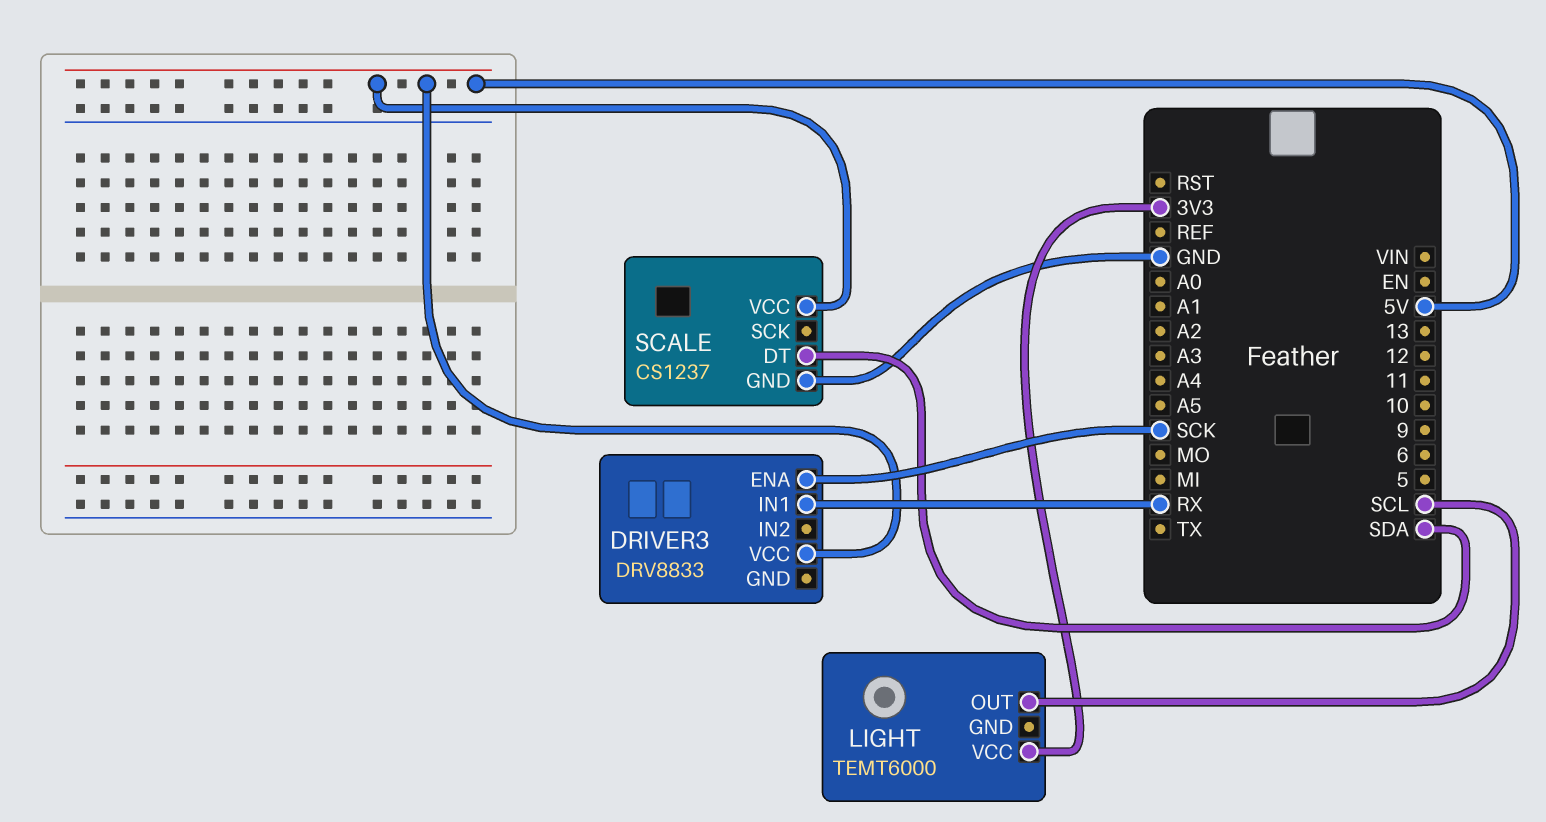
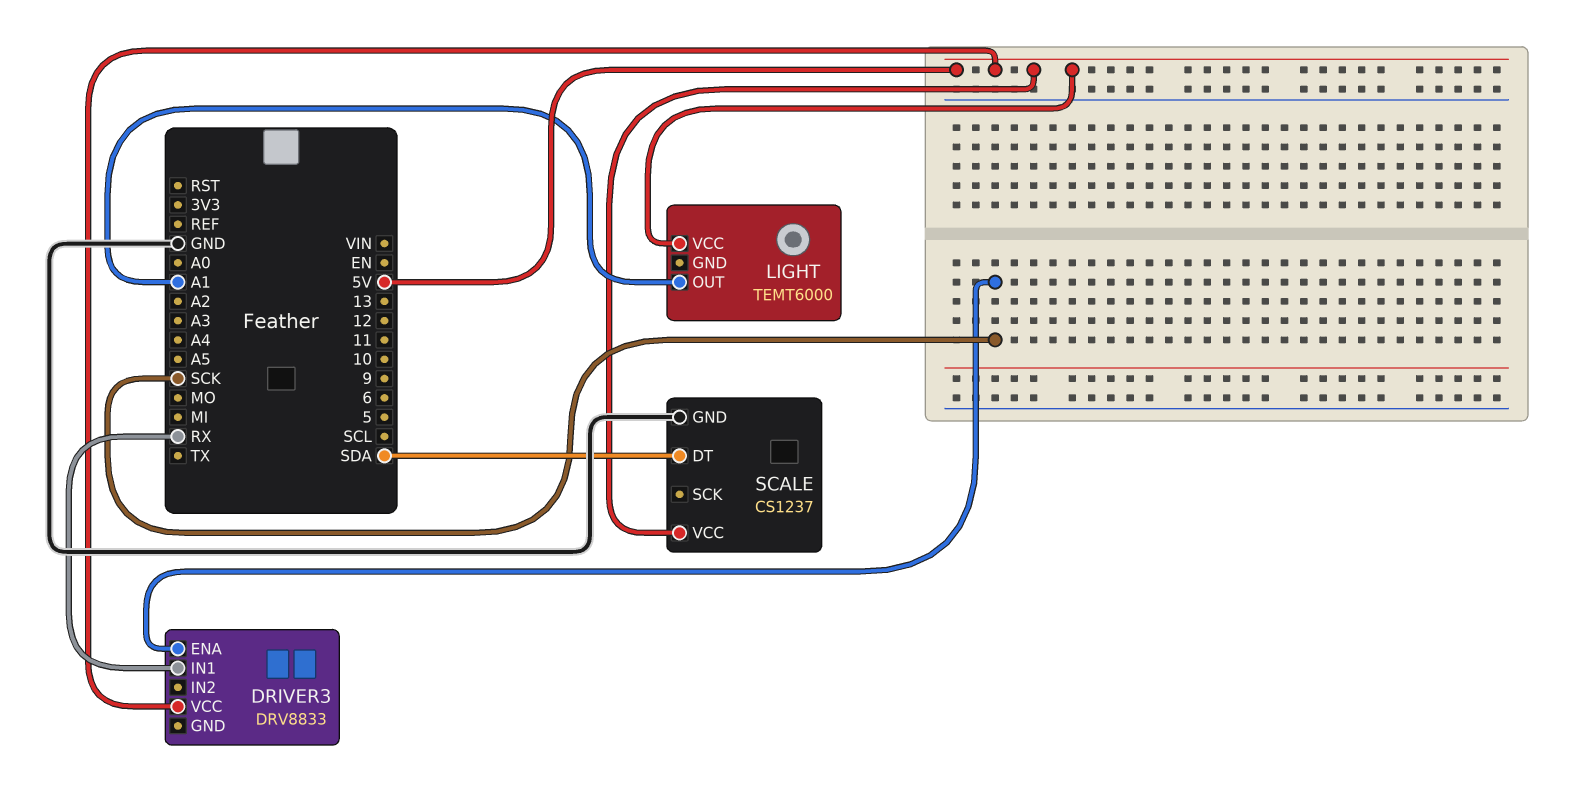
LIGHT pin OUT: SCL -> A1
LIGHT pin VCC: 3V3 -> 5V

